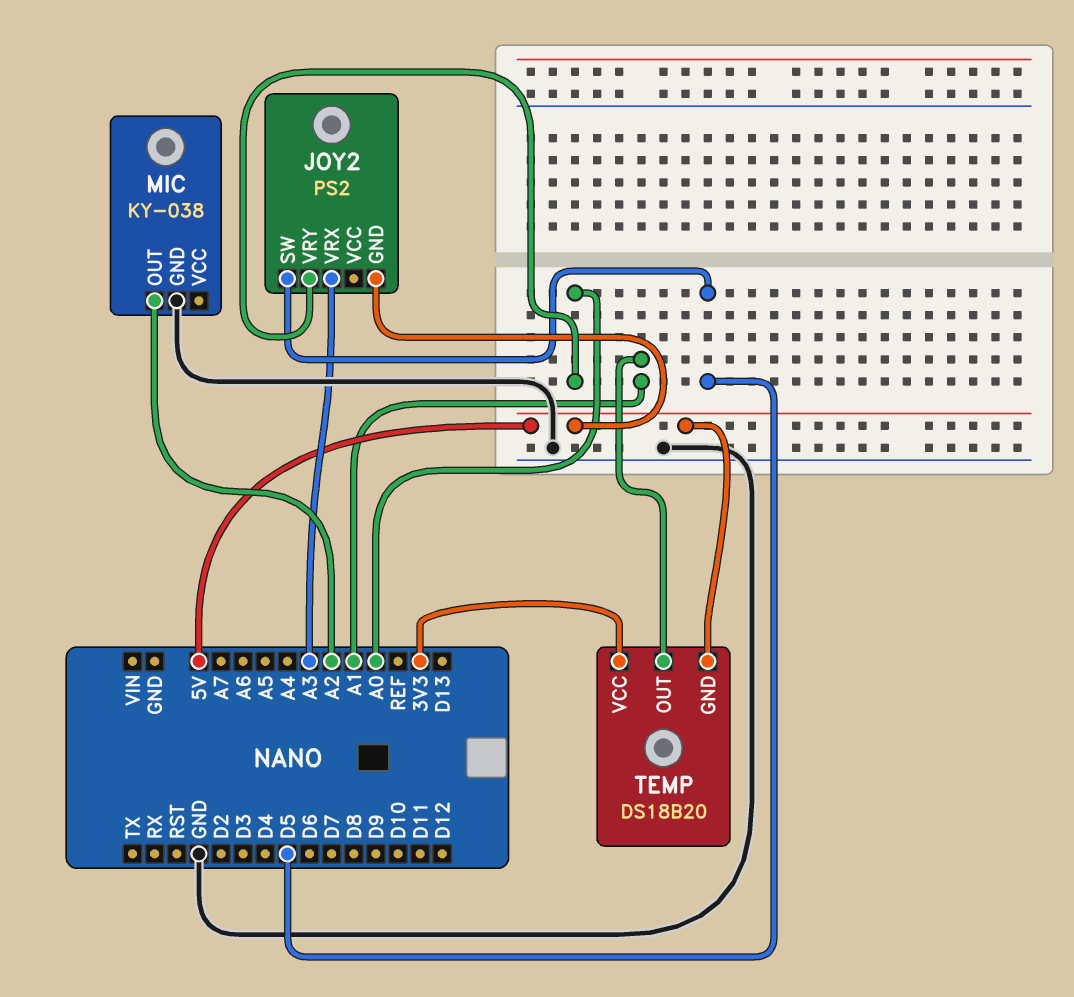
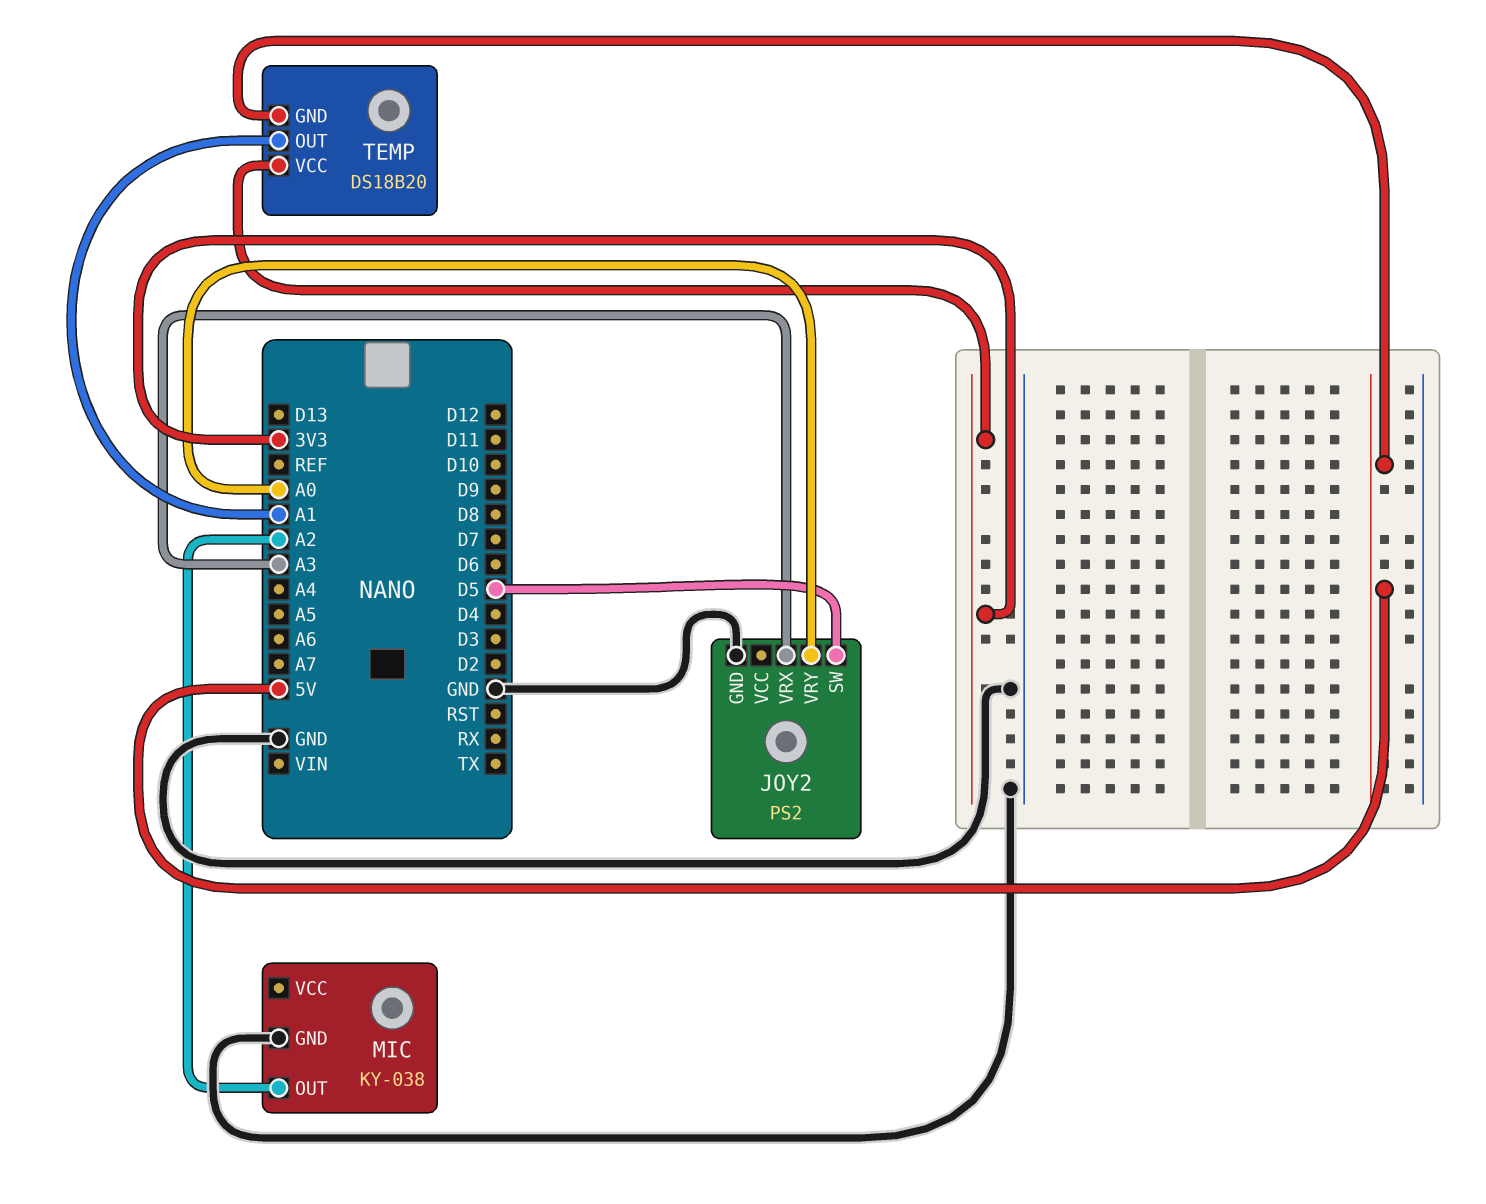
JOY2 pin GND: 5V -> GND

